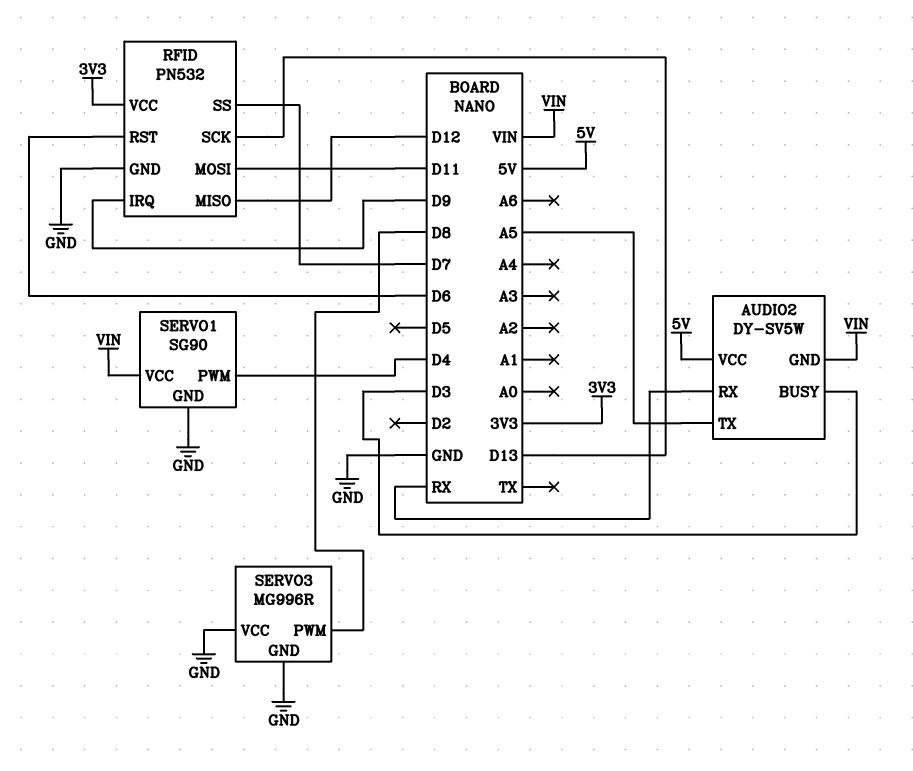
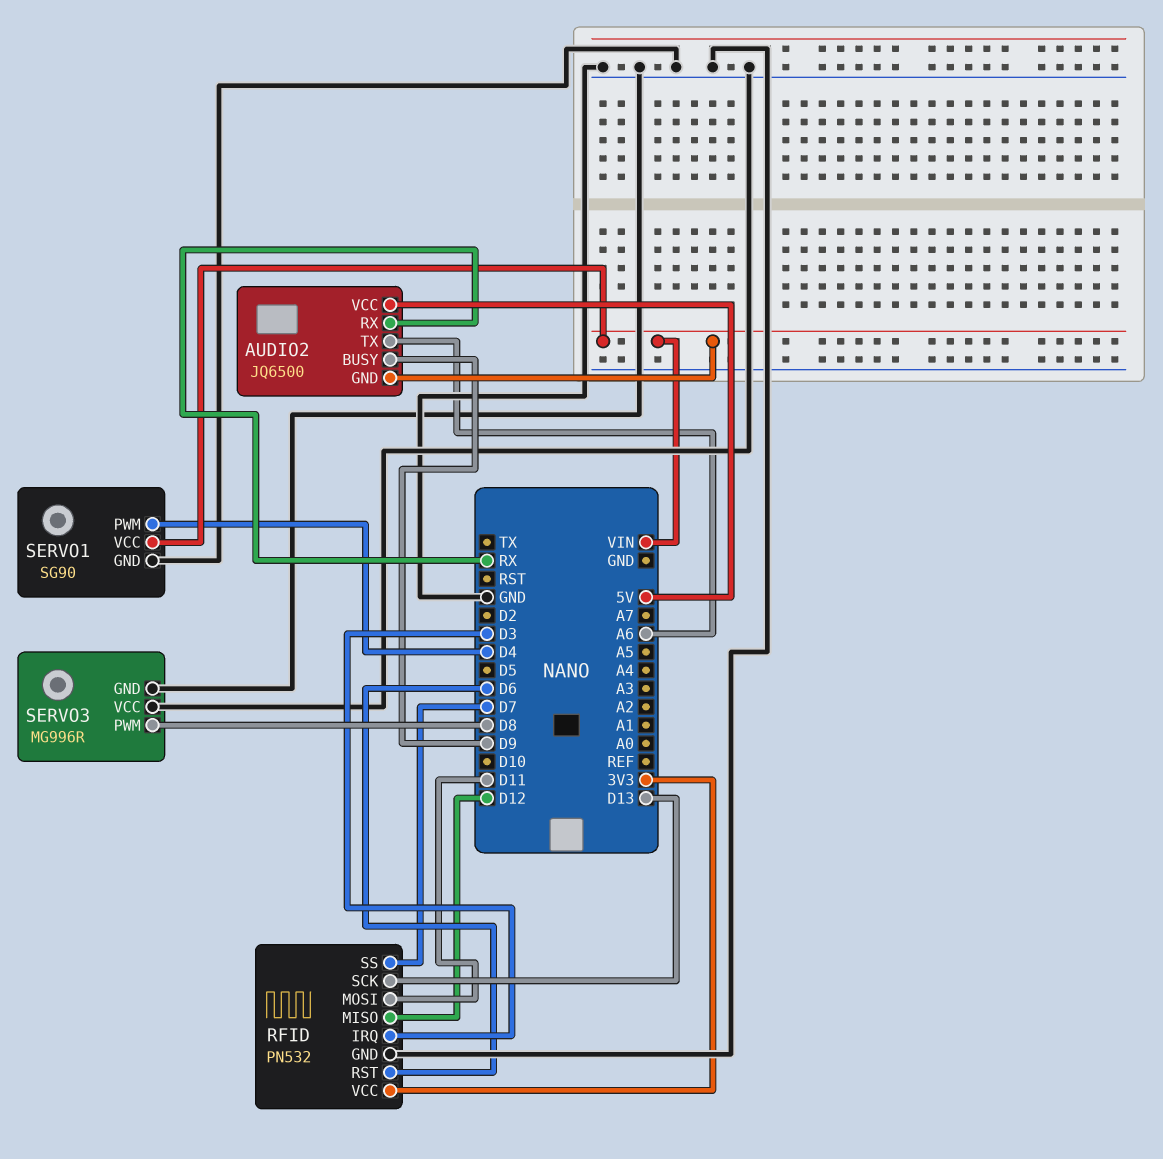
AUDIO2: DY-SV5W -> JQ6500
AUDIO2 pin BUSY: D3 -> D9
AUDIO2 pin TX: A5 -> A6
RFID pin IRQ: D9 -> D3

